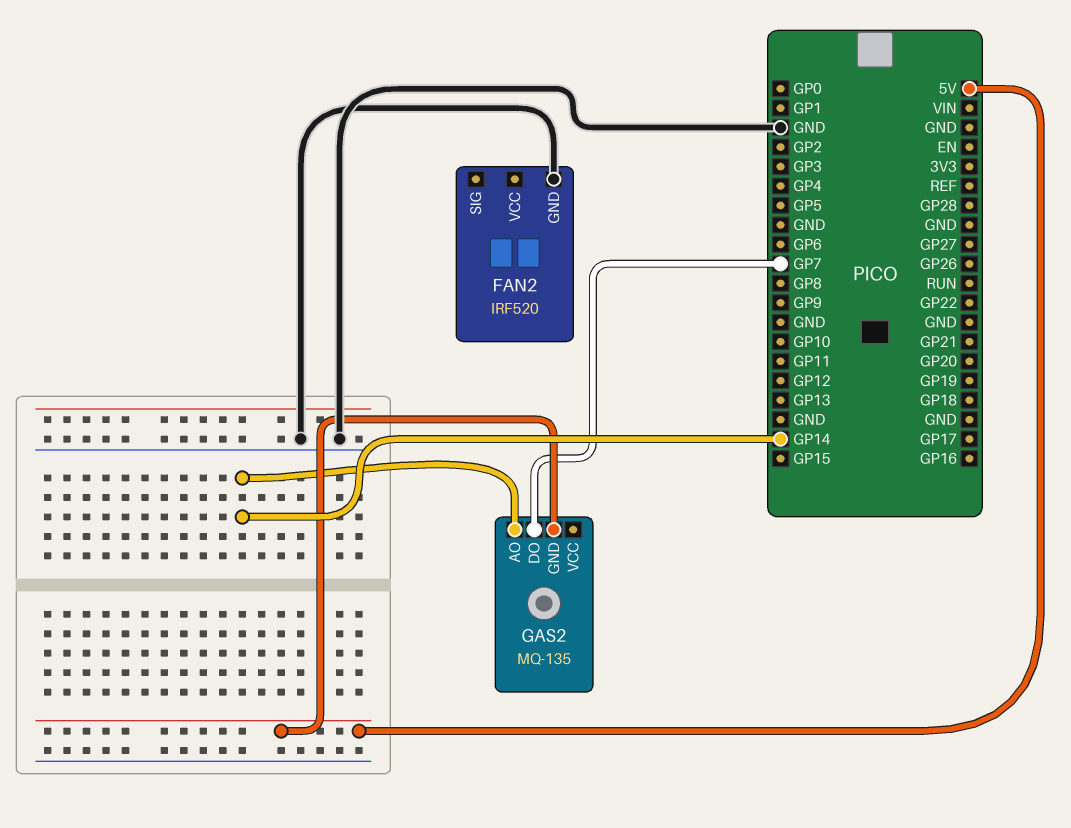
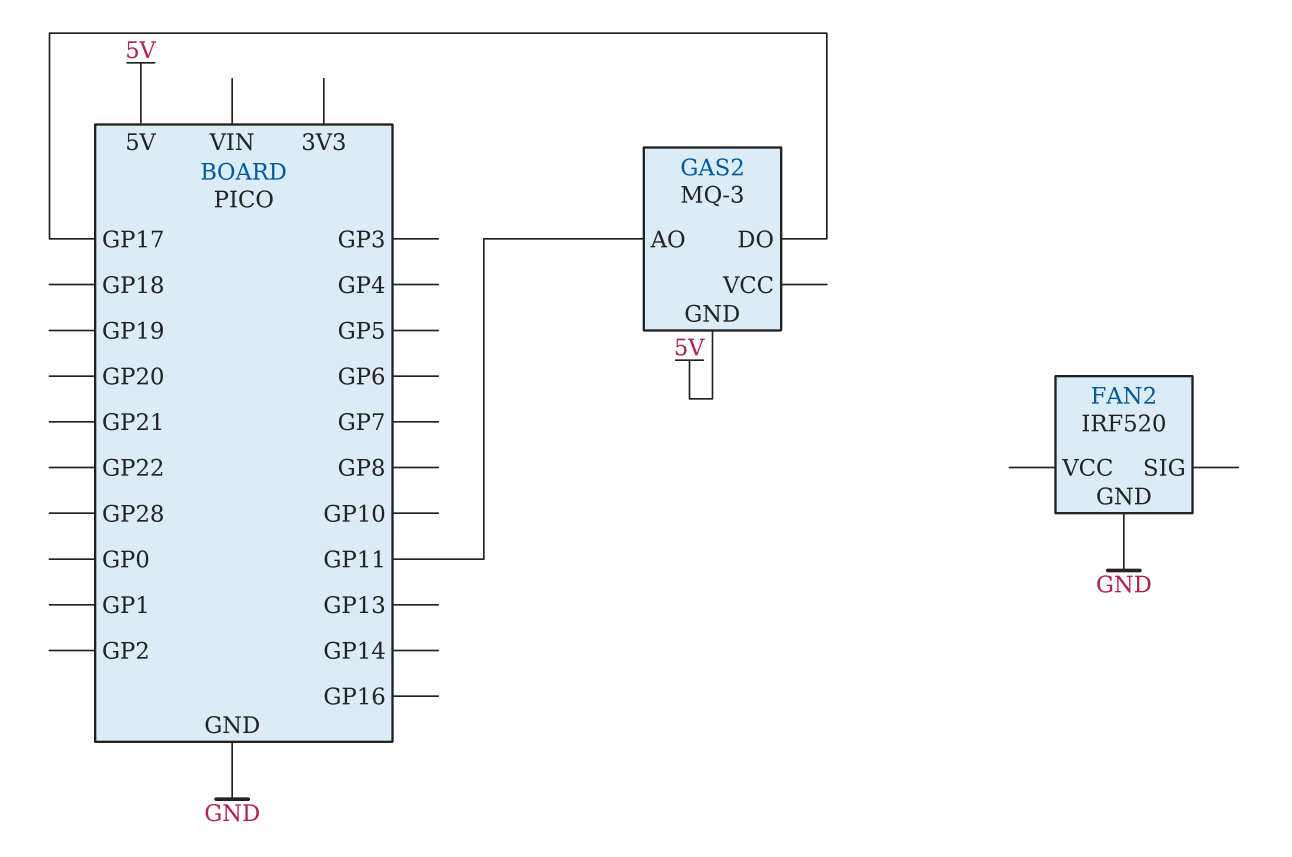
GAS2: MQ-135 -> MQ-3
GAS2 pin AO: GP14 -> GP11
GAS2 pin DO: GP7 -> GP17

